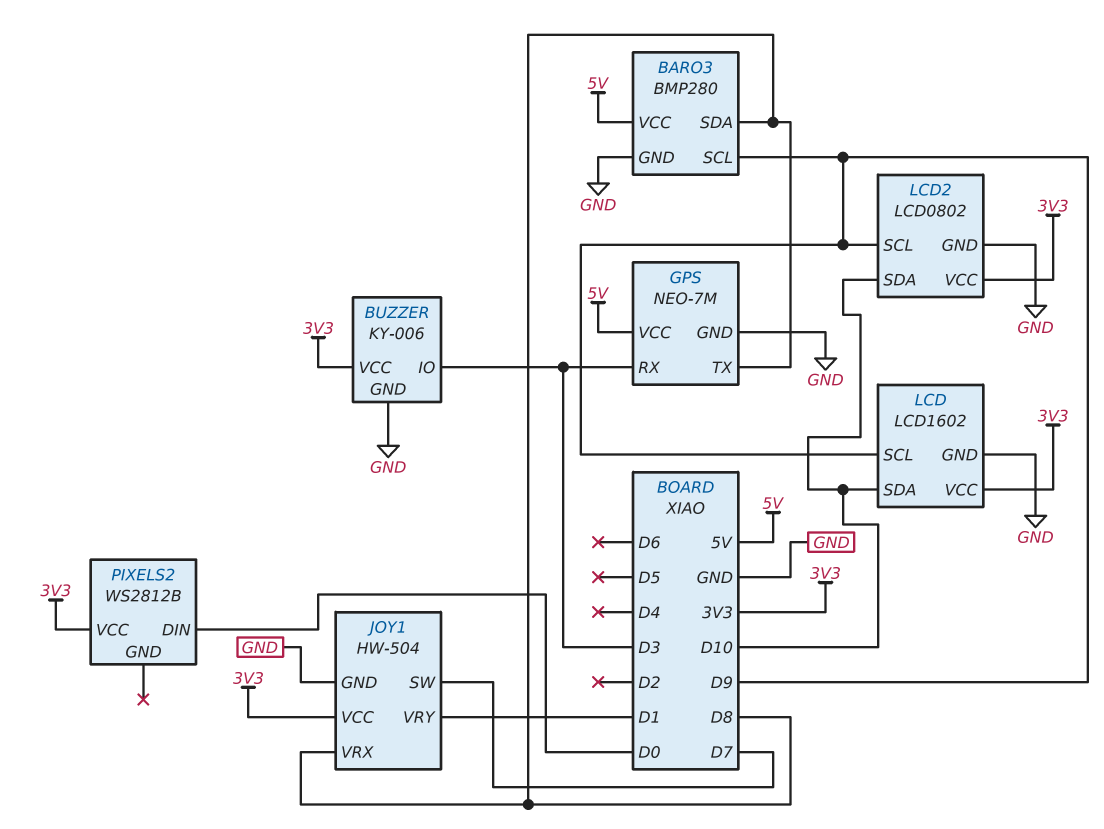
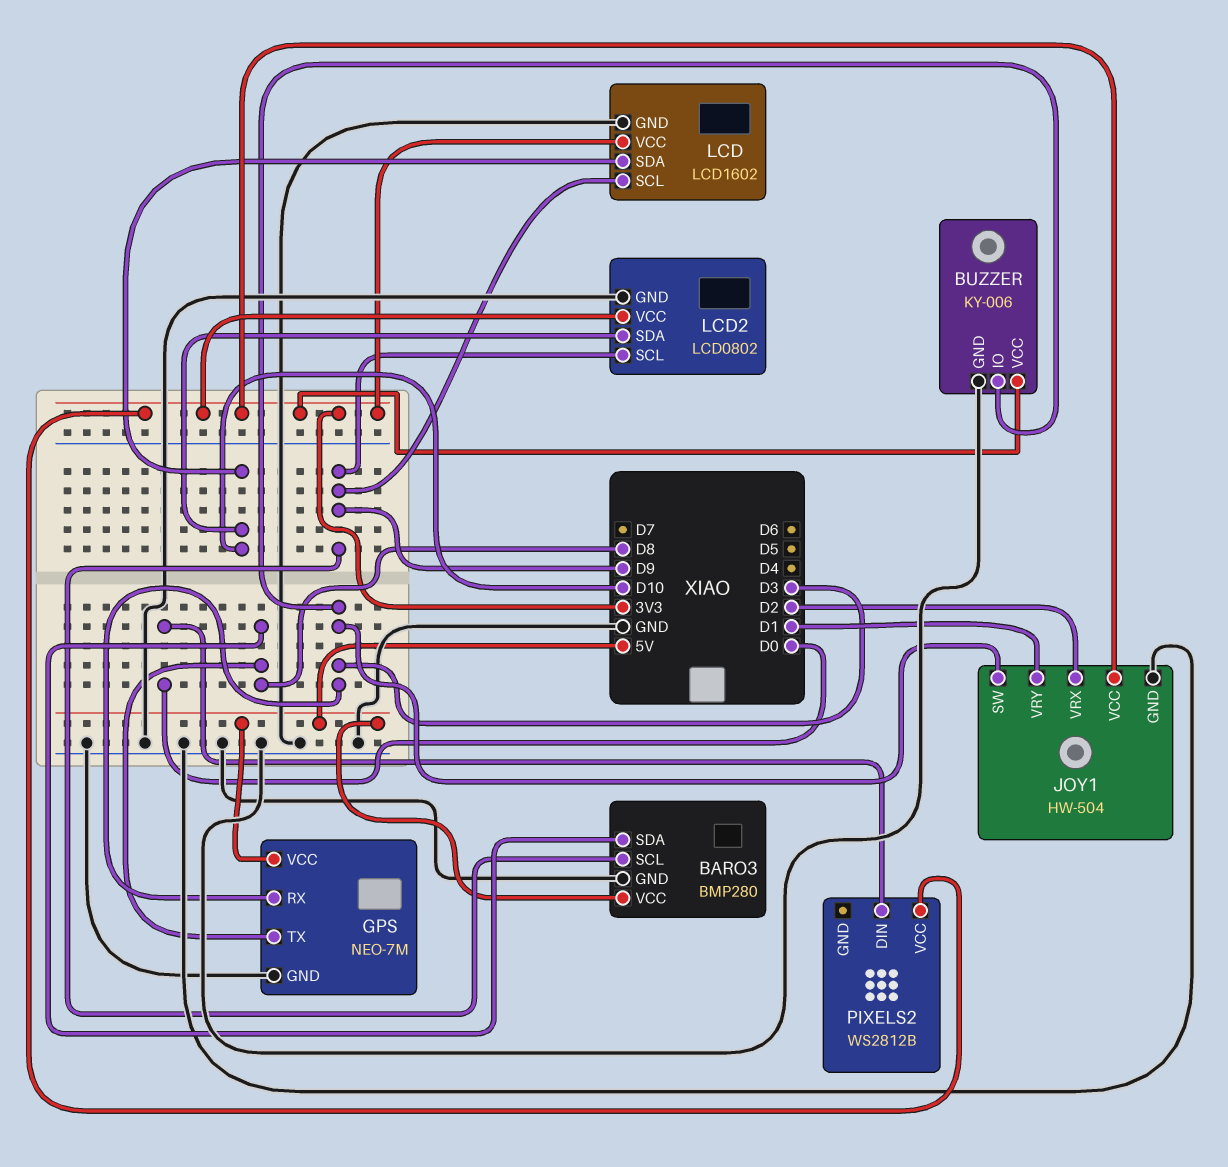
JOY1 pin SW: D7 -> D3
JOY1 pin VRX: D8 -> D2

